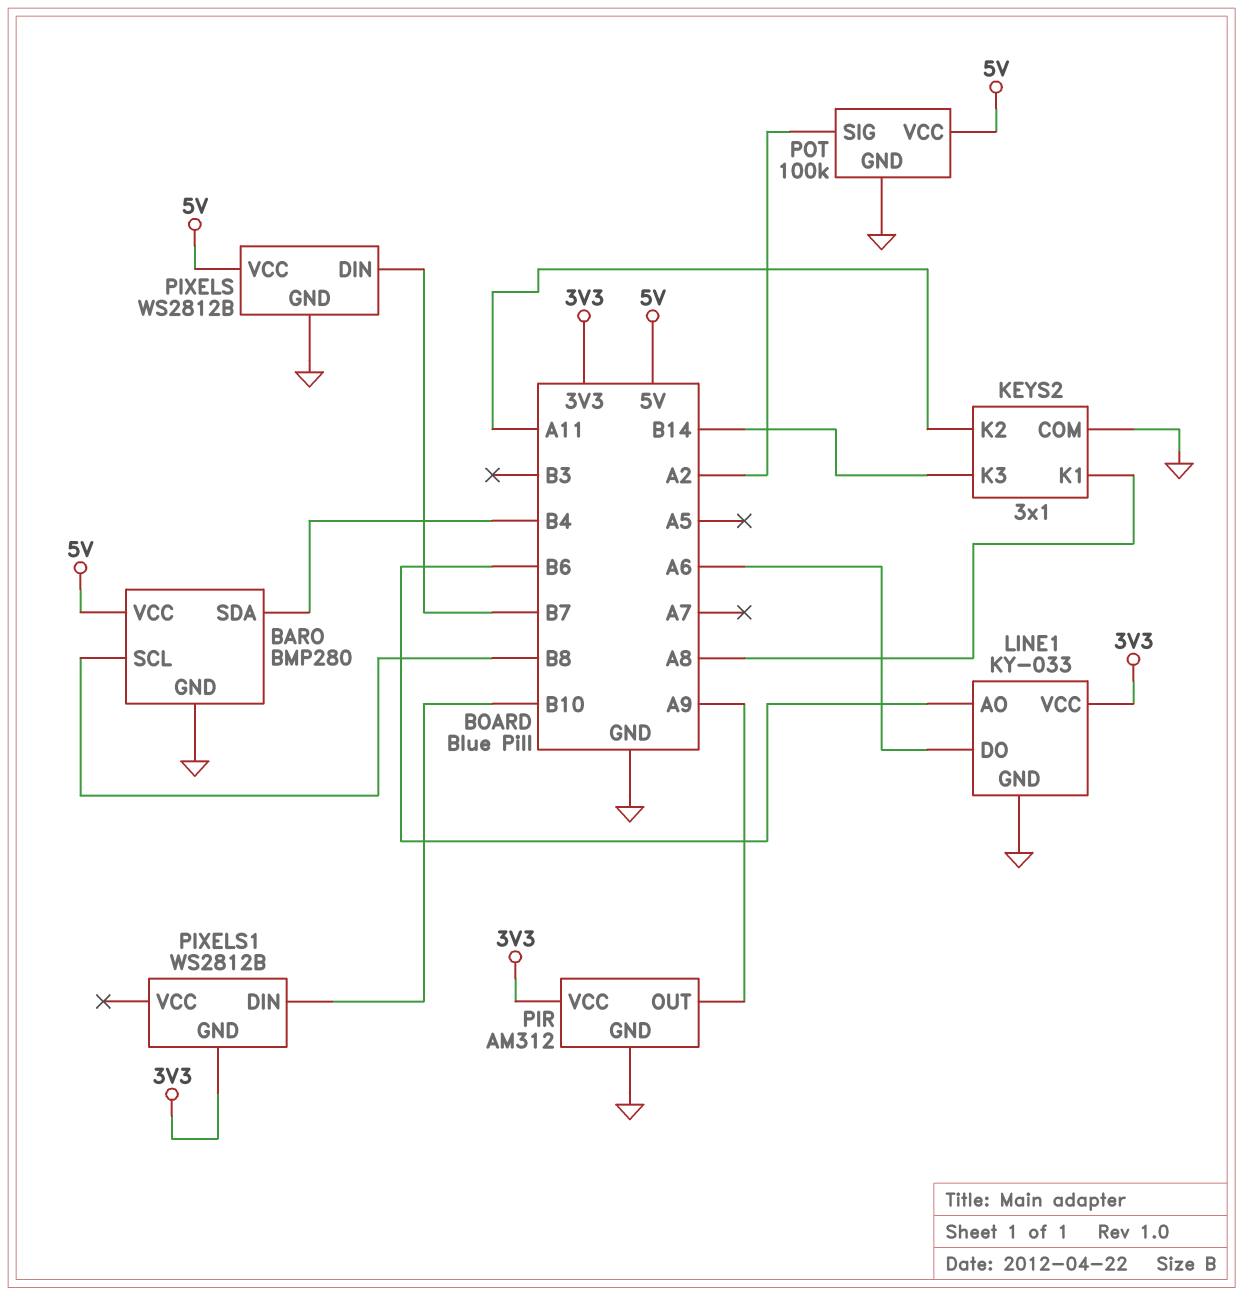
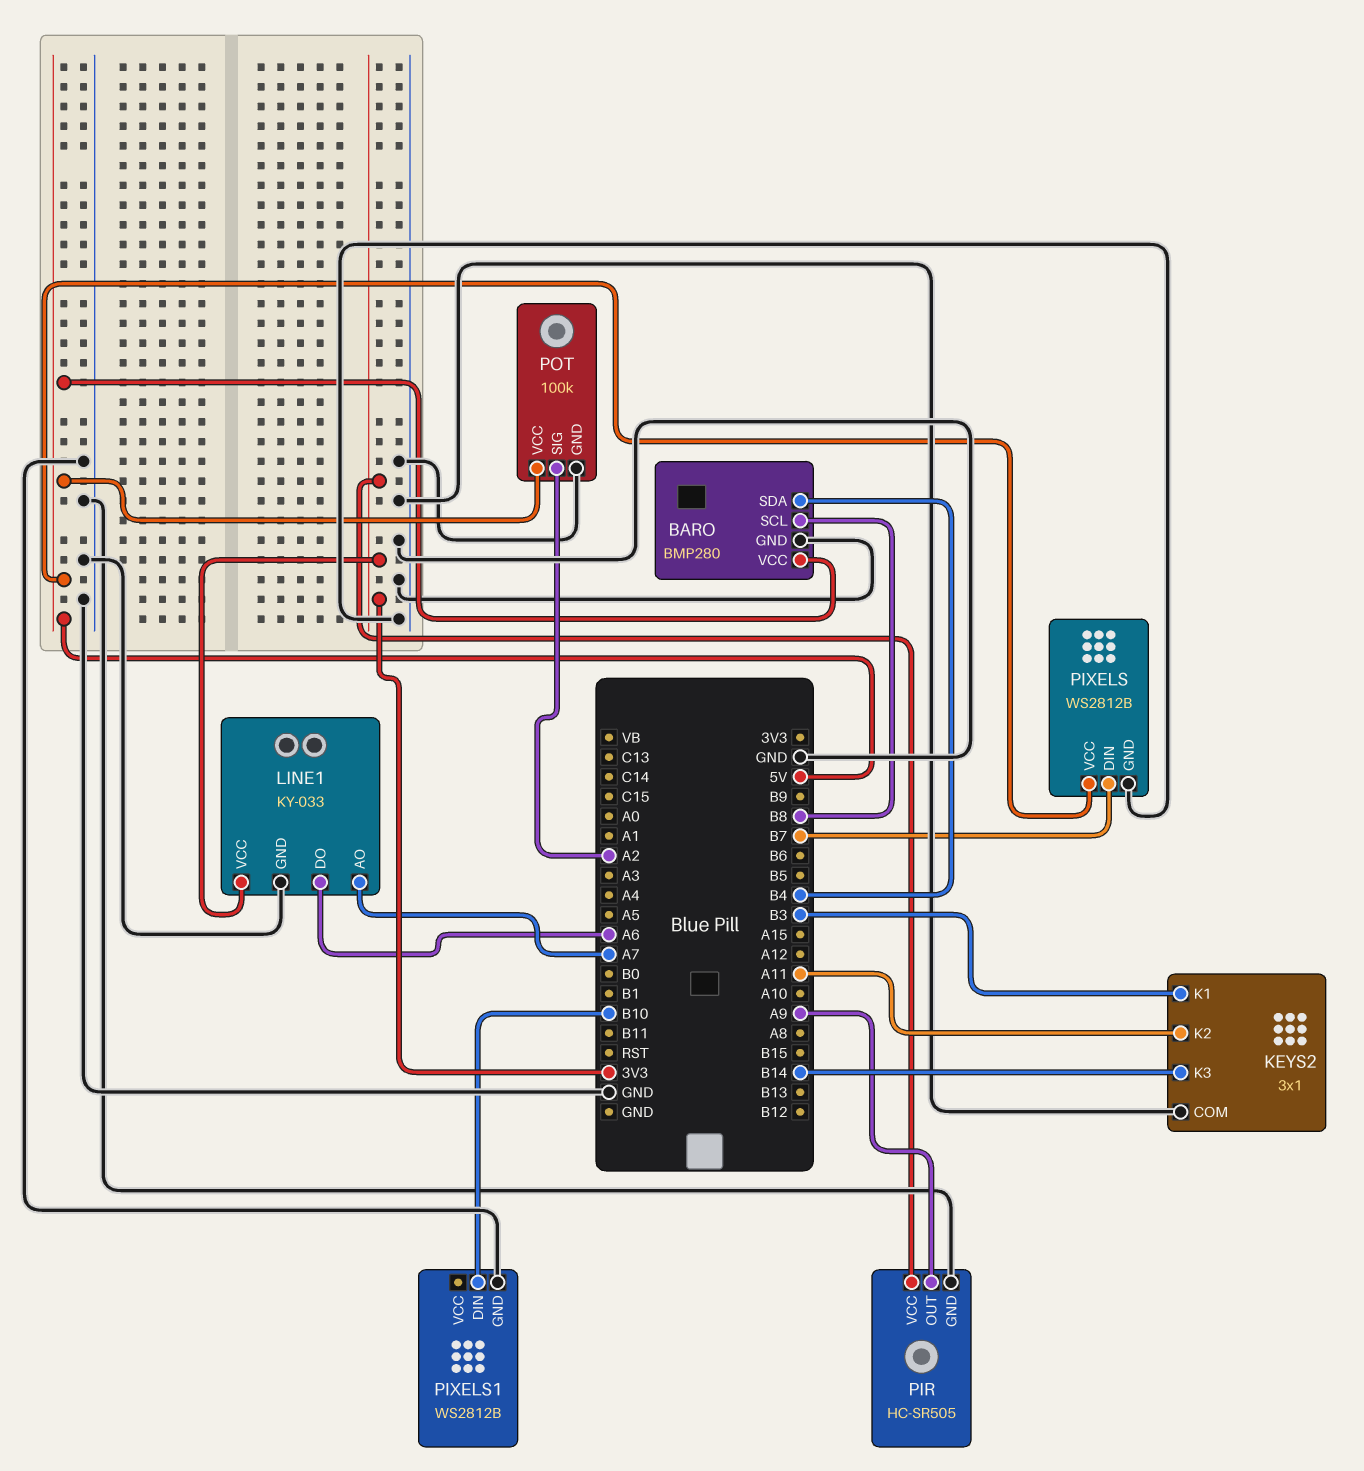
KEYS2 pin K1: A8 -> B3
LINE1 pin AO: B6 -> A7
PIR: AM312 -> HC-SR505
PIXELS1 pin GND: 3V3 -> GND

